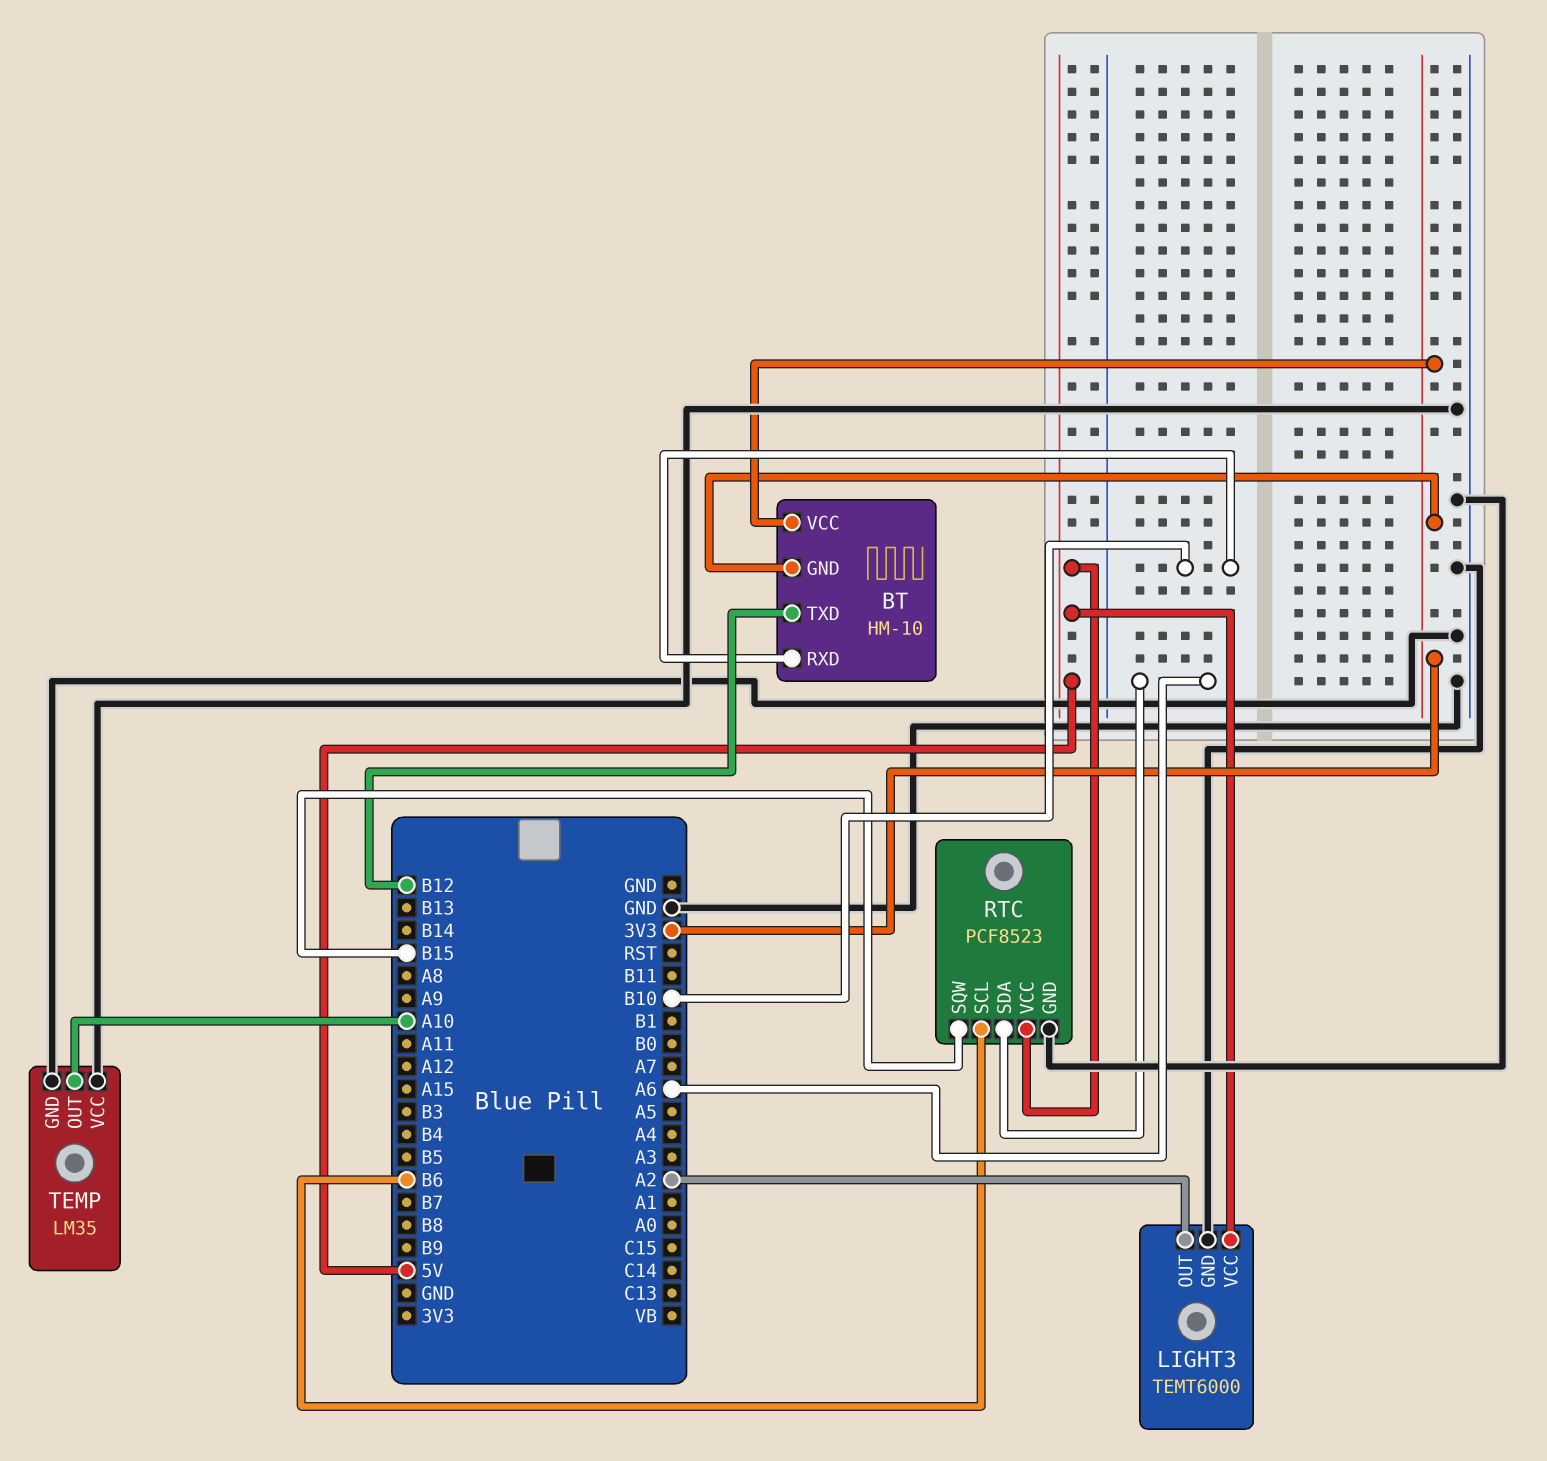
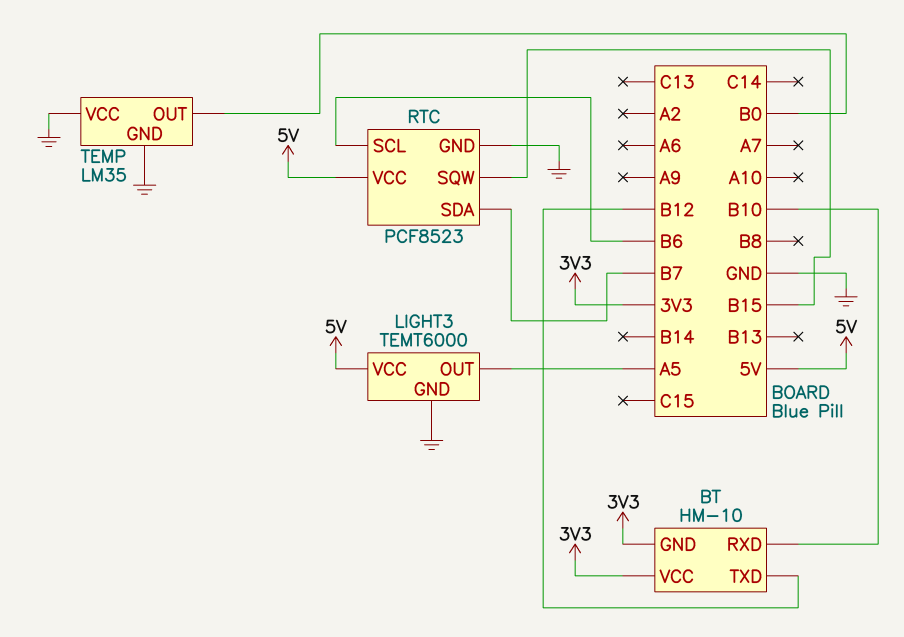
LIGHT3 pin OUT: A2 -> A5
RTC pin SDA: A6 -> B7
TEMP pin OUT: A10 -> B0

